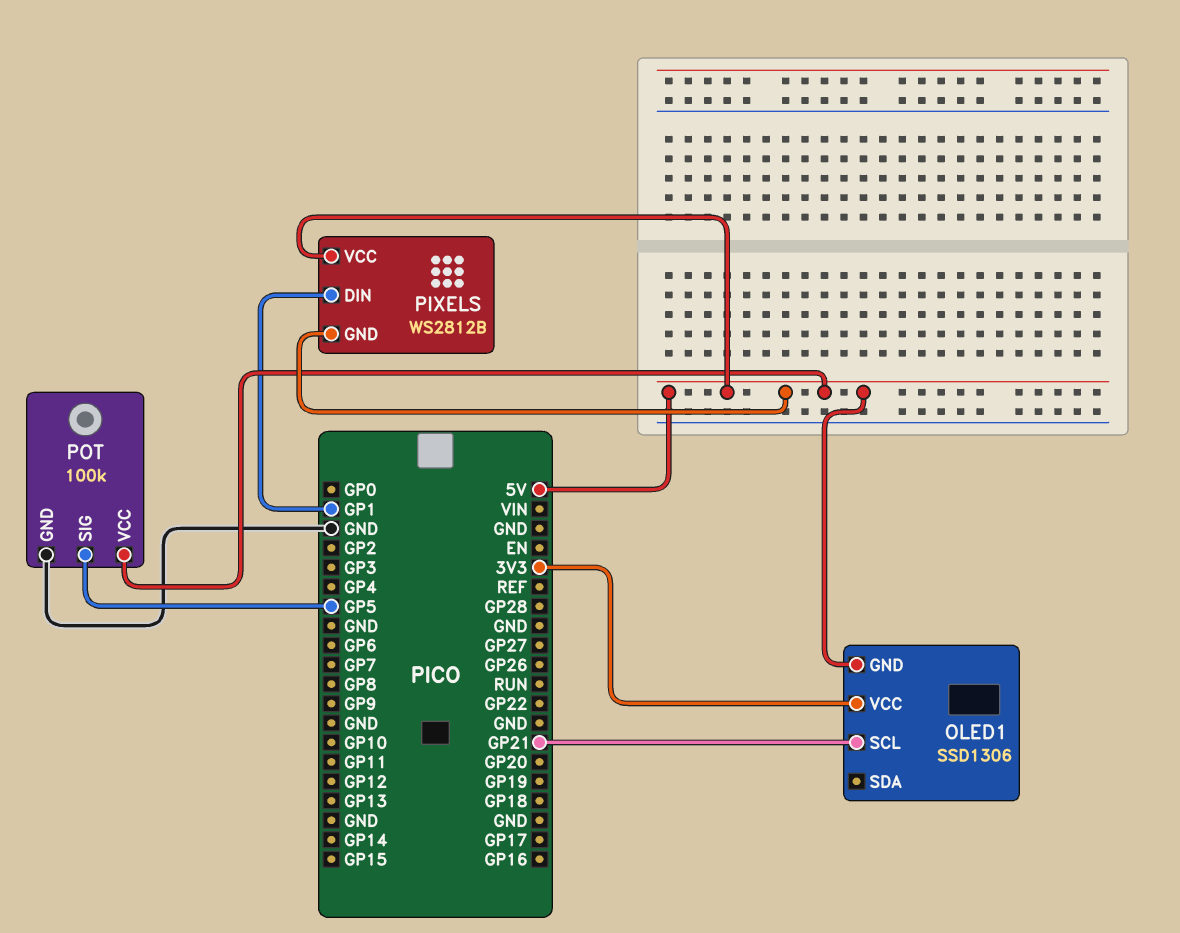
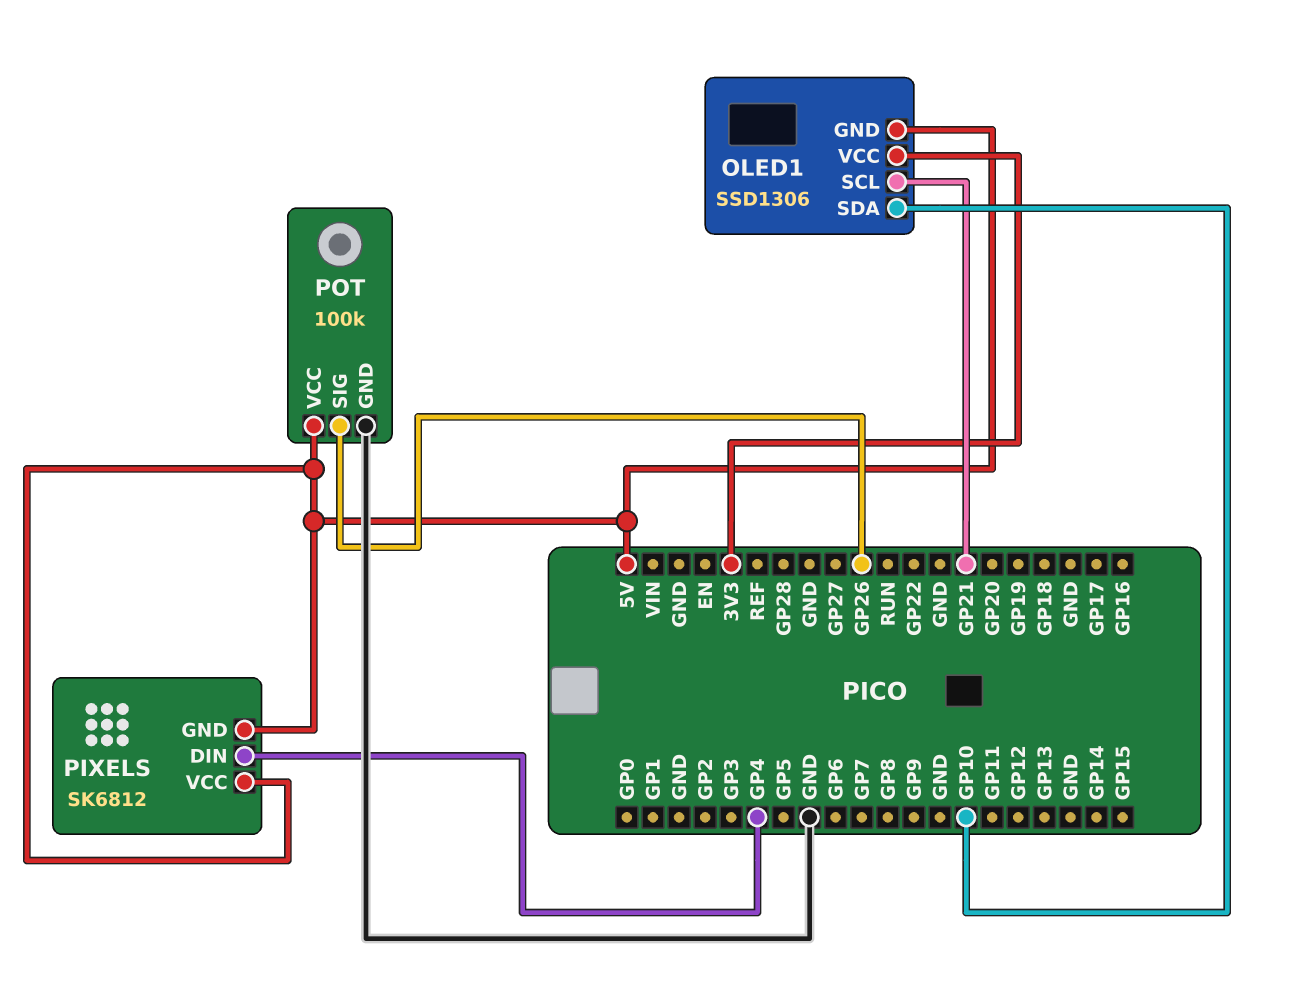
OLED1 pin SDA: none -> GP10
PIXELS: WS2812B -> SK6812
PIXELS pin DIN: GP1 -> GP4
POT pin SIG: GP5 -> GP26

